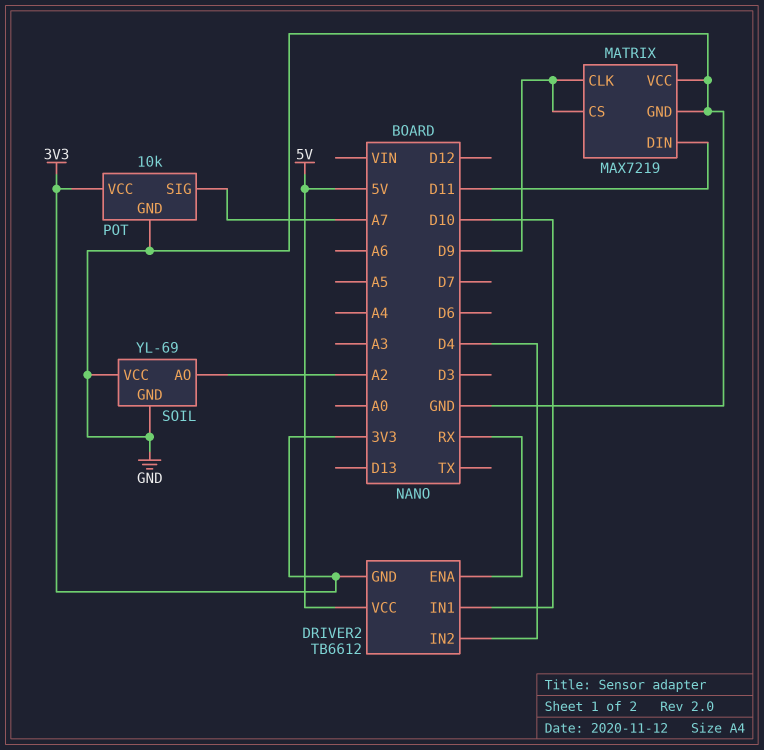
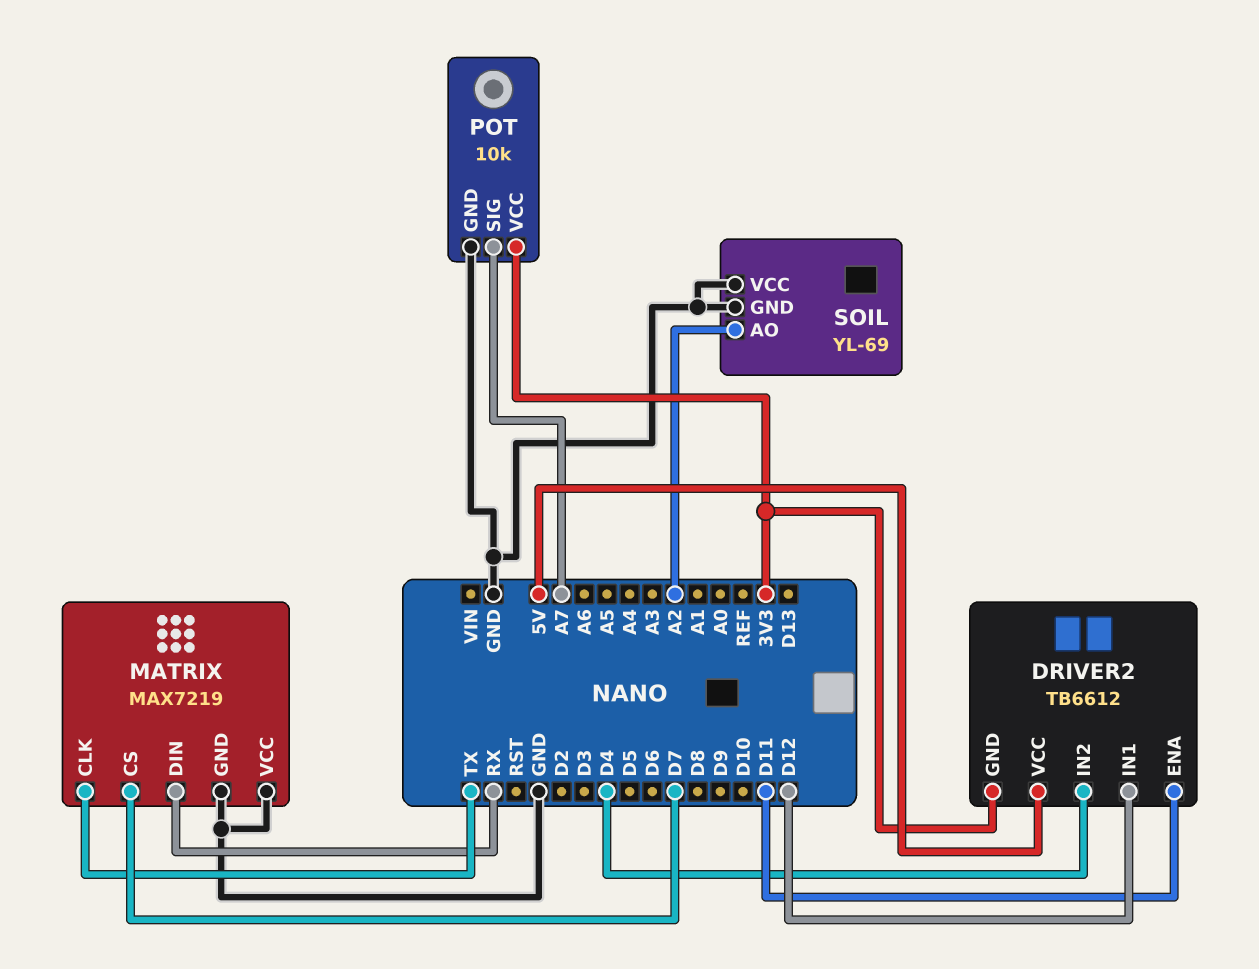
DRIVER2 pin ENA: RX -> D11
DRIVER2 pin IN1: D10 -> D12
MATRIX pin CLK: D9 -> TX
MATRIX pin CS: D9 -> D7
MATRIX pin DIN: D11 -> RX

